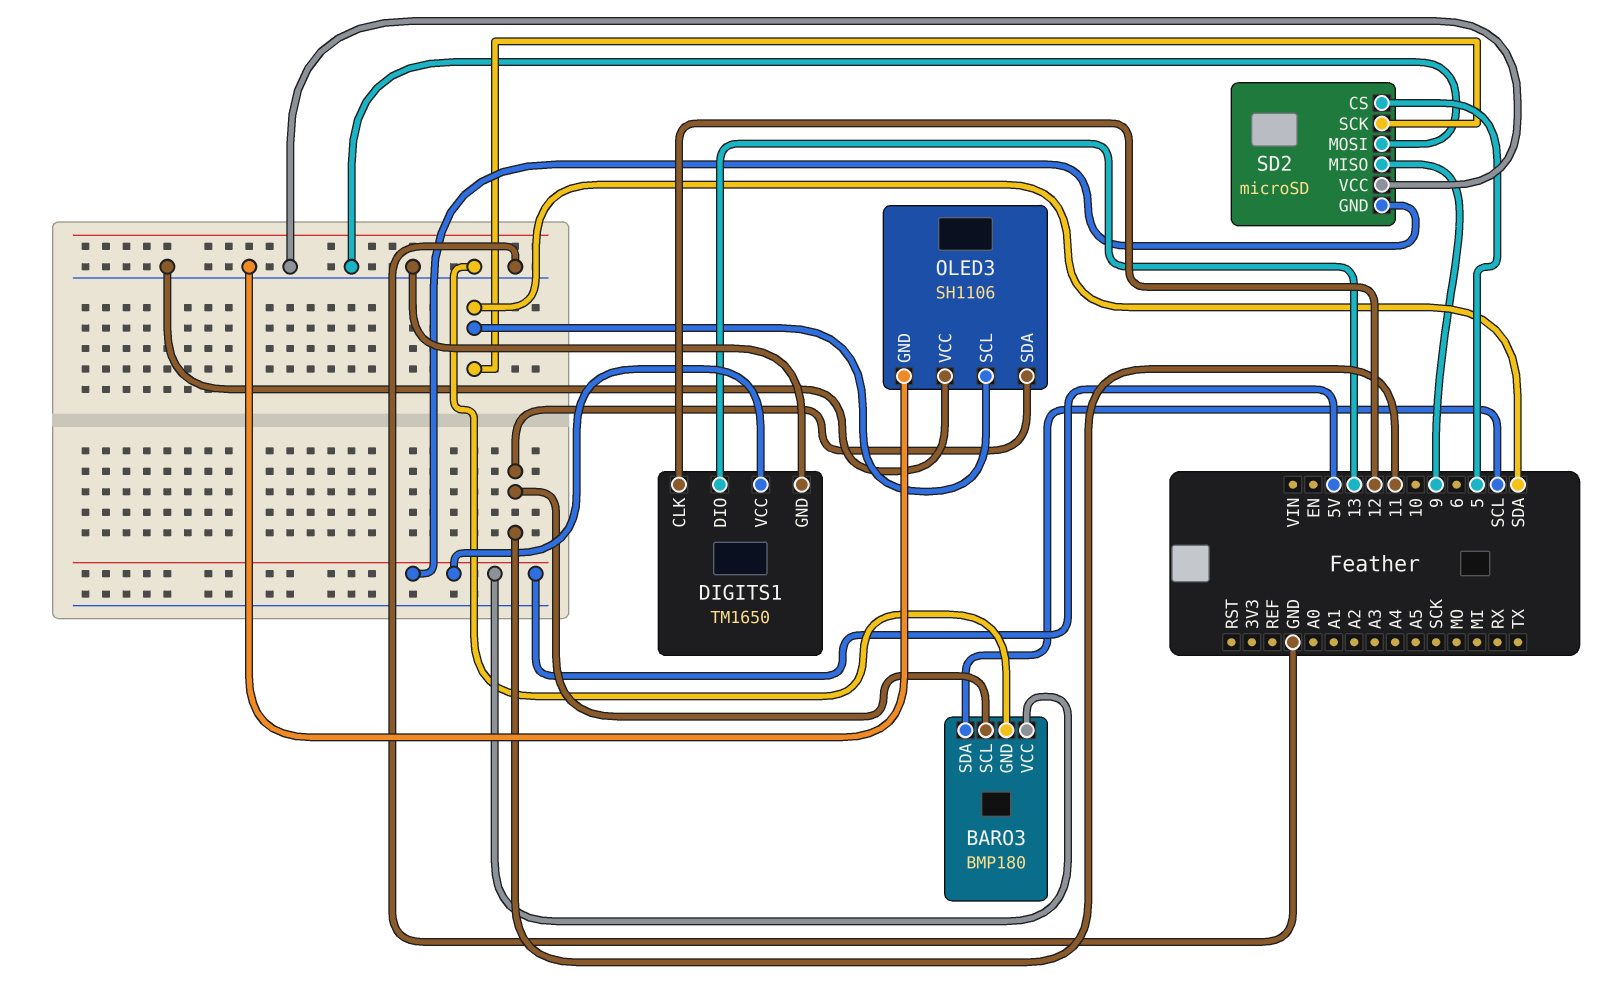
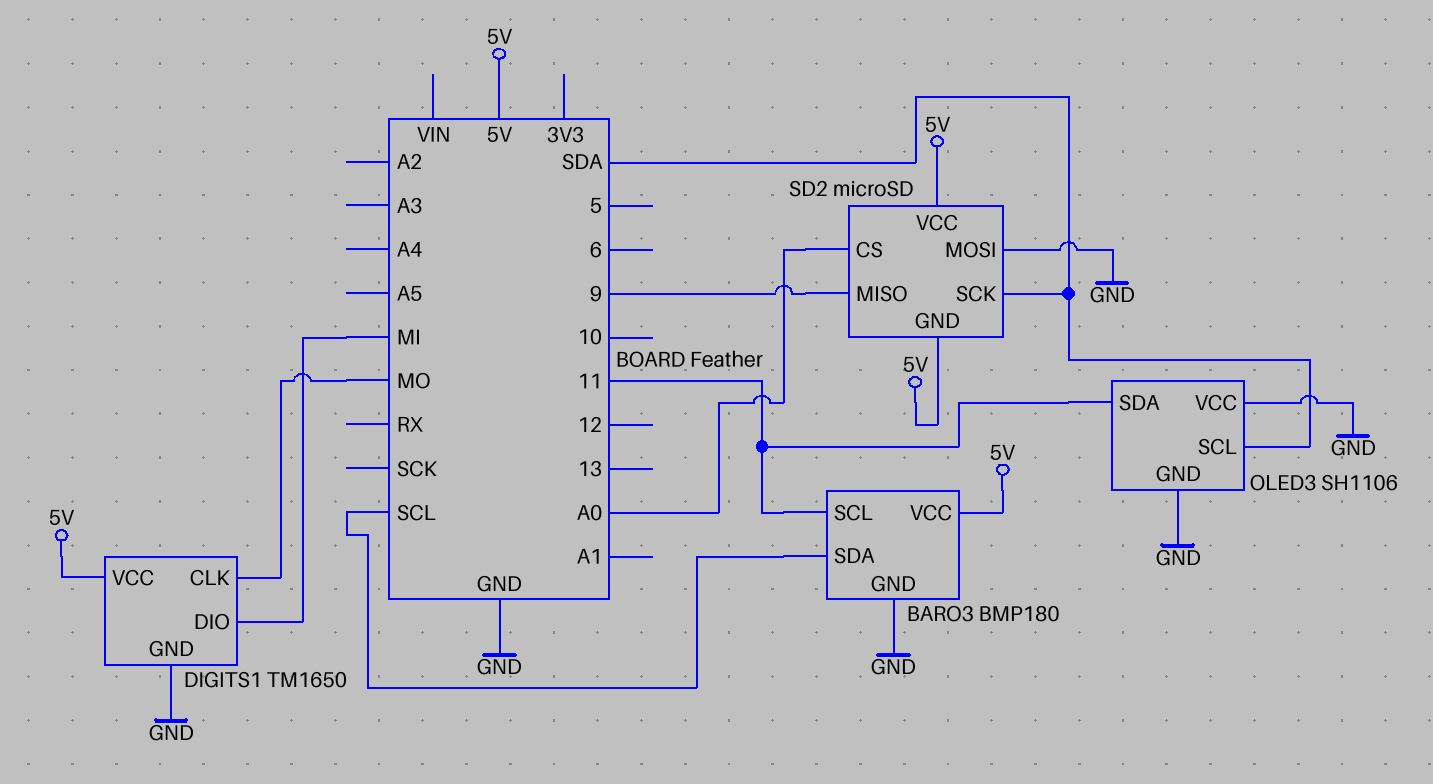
DIGITS1 pin CLK: 12 -> MO
DIGITS1 pin DIO: 13 -> MI
SD2 pin CS: 5 -> A0
SD2 pin VCC: GND -> 5V

